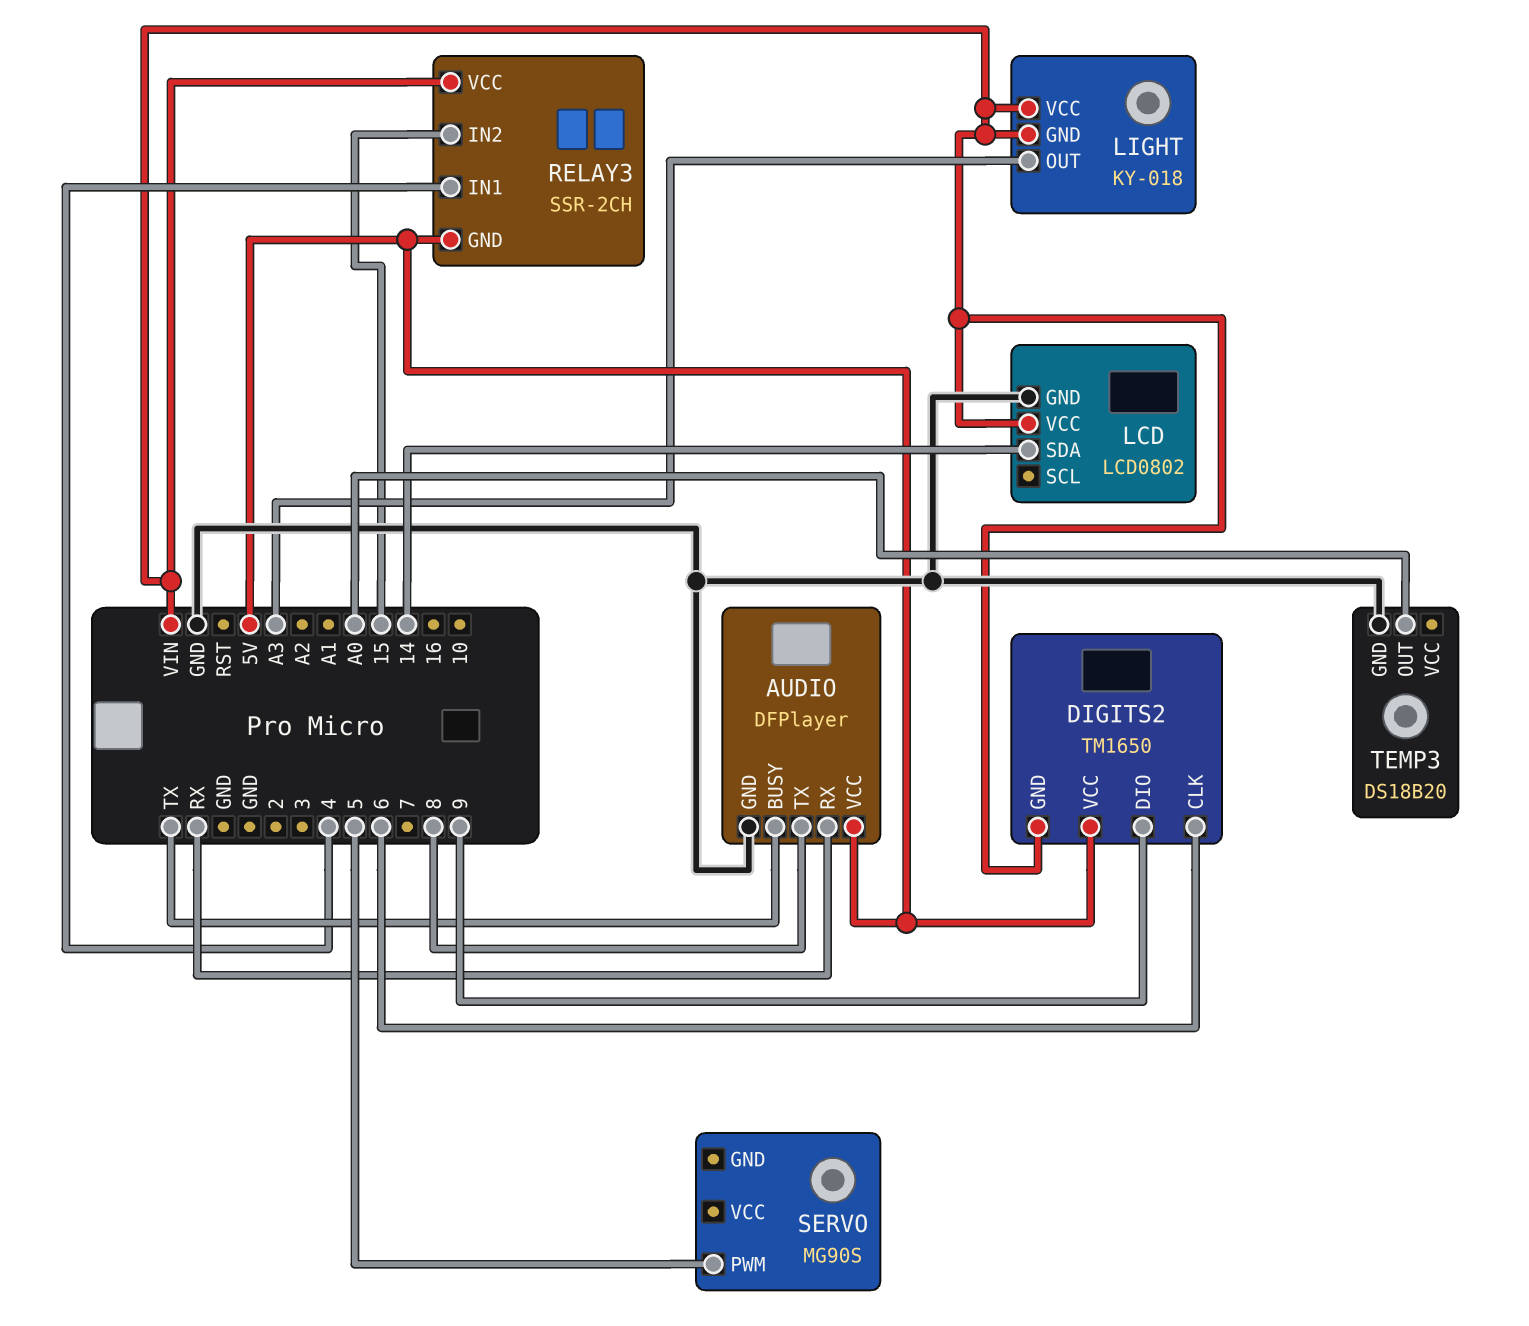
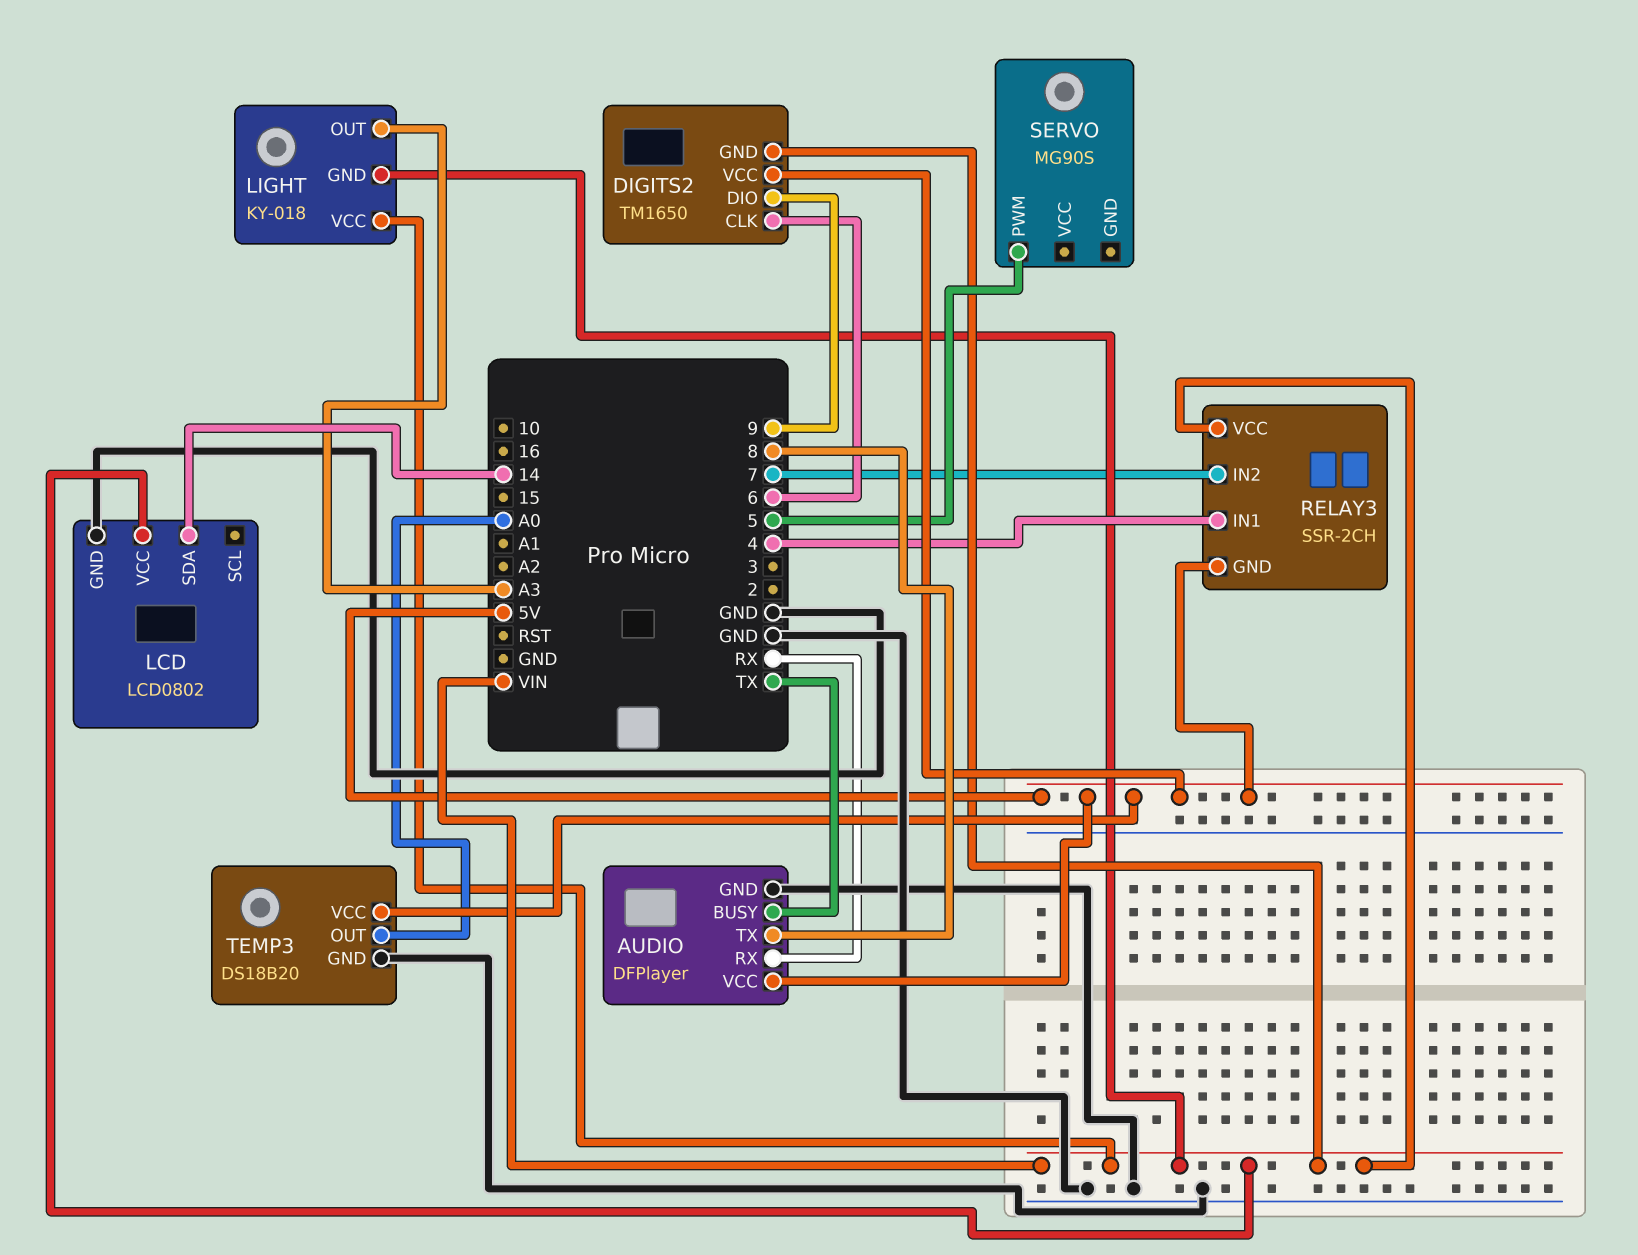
RELAY3 pin IN2: 15 -> 7
TEMP3 pin VCC: none -> 5V

